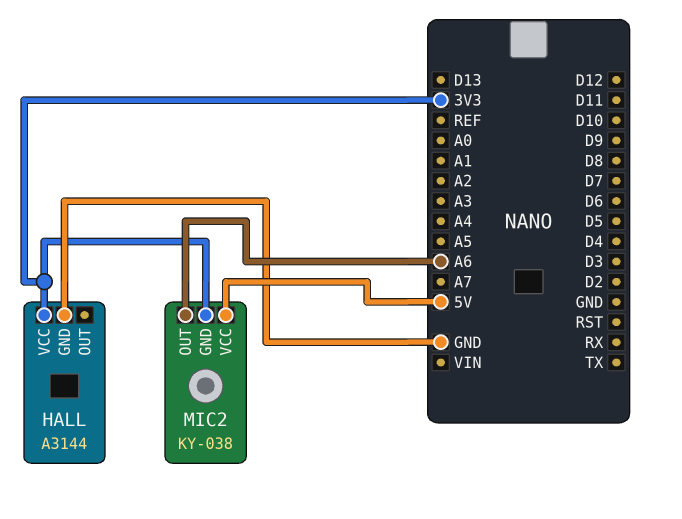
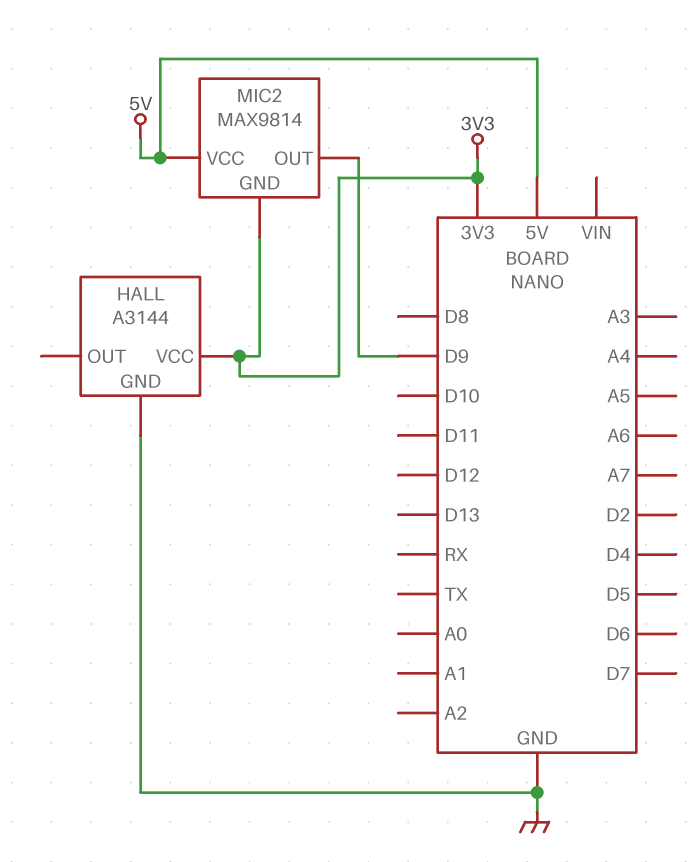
MIC2: KY-038 -> MAX9814
MIC2 pin OUT: A6 -> D9

